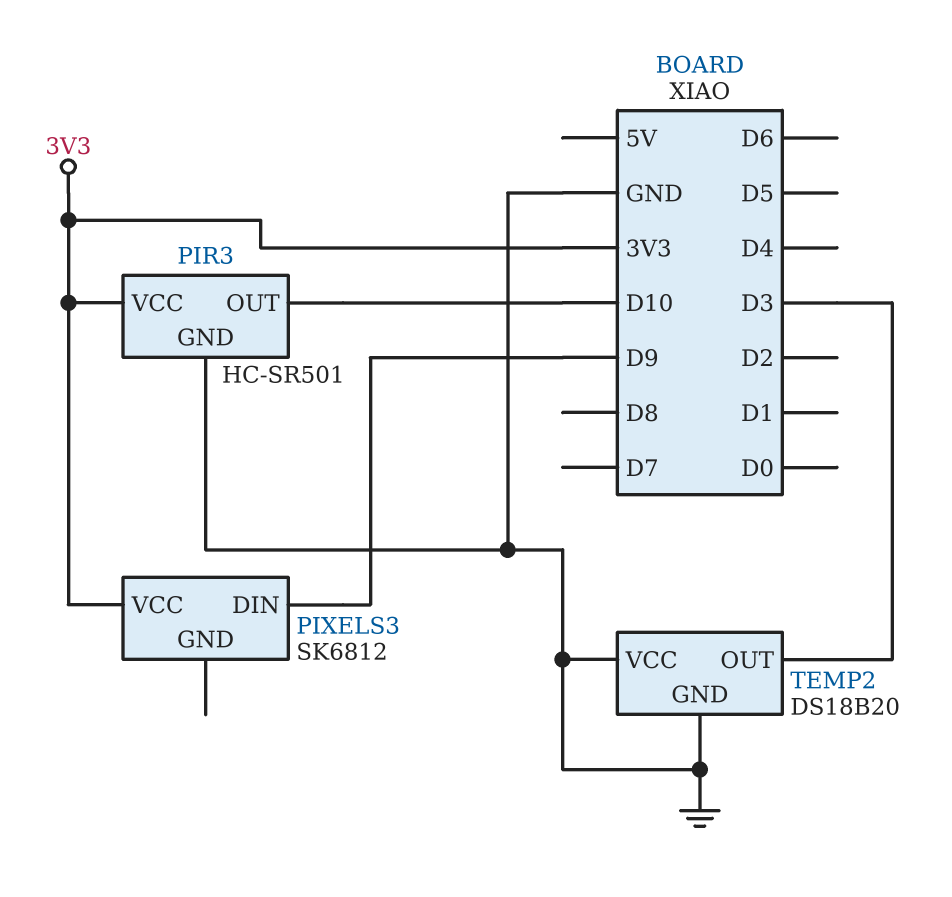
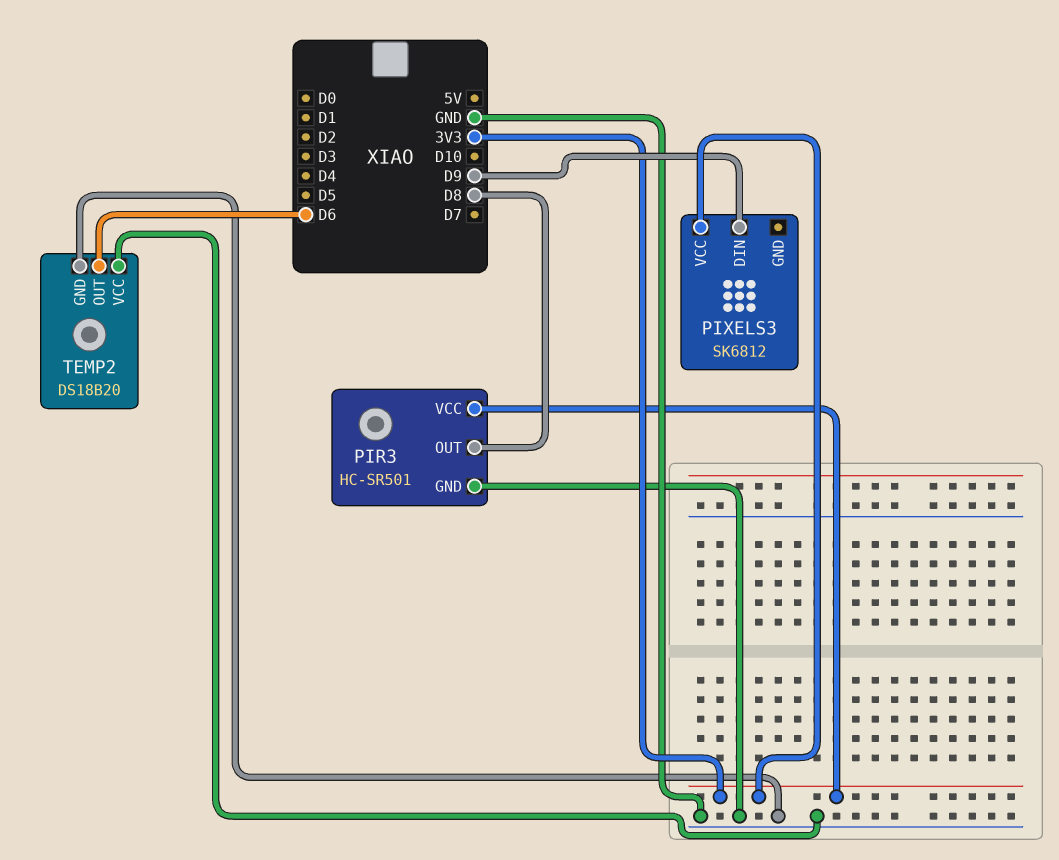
PIR3 pin OUT: D10 -> D8
TEMP2 pin OUT: D3 -> D6

